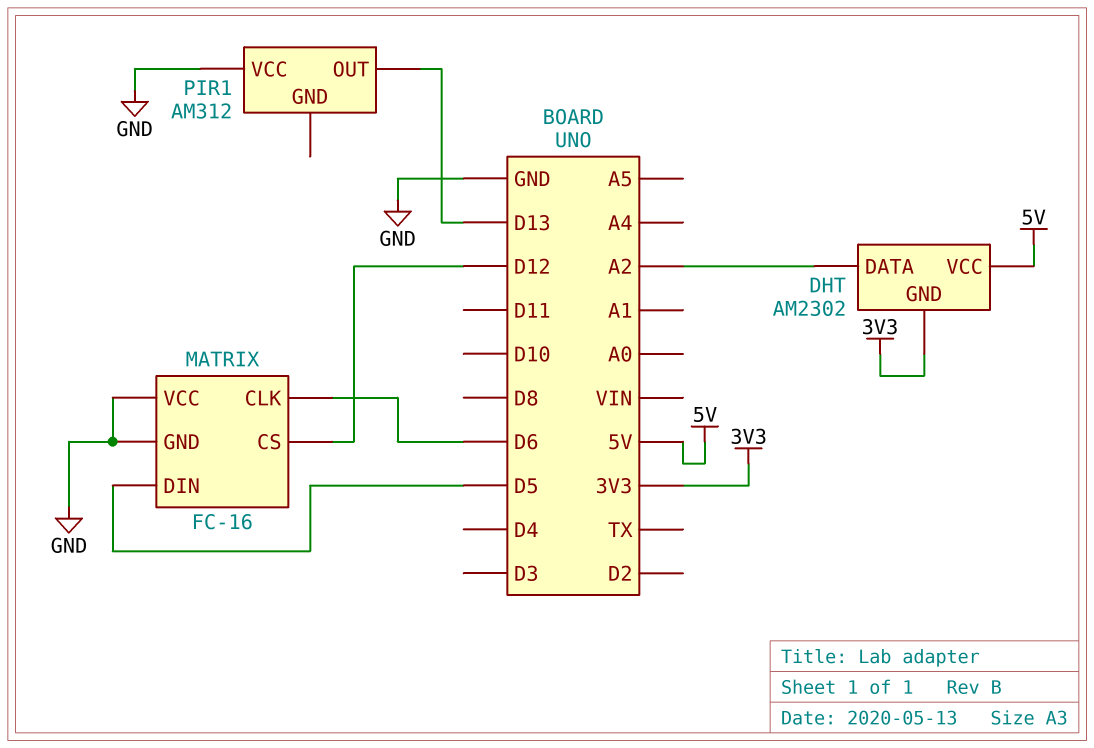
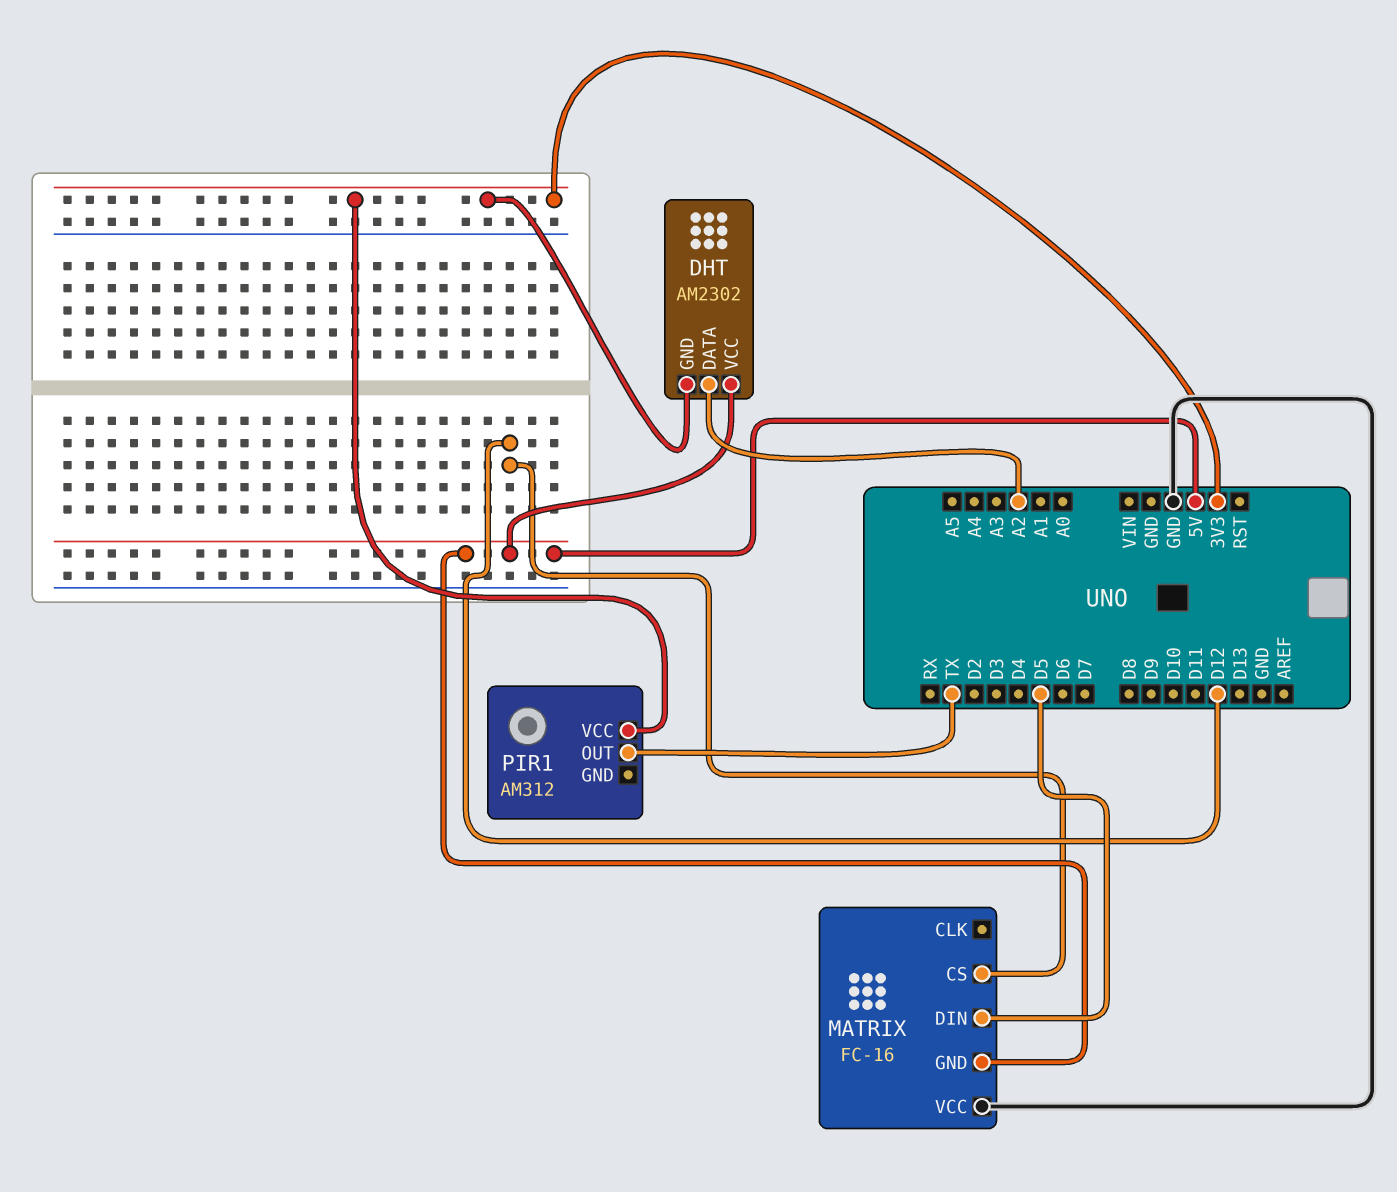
MATRIX pin CLK: D6 -> none
MATRIX pin GND: GND -> 5V
PIR1 pin OUT: D13 -> TX
PIR1 pin VCC: GND -> 3V3

